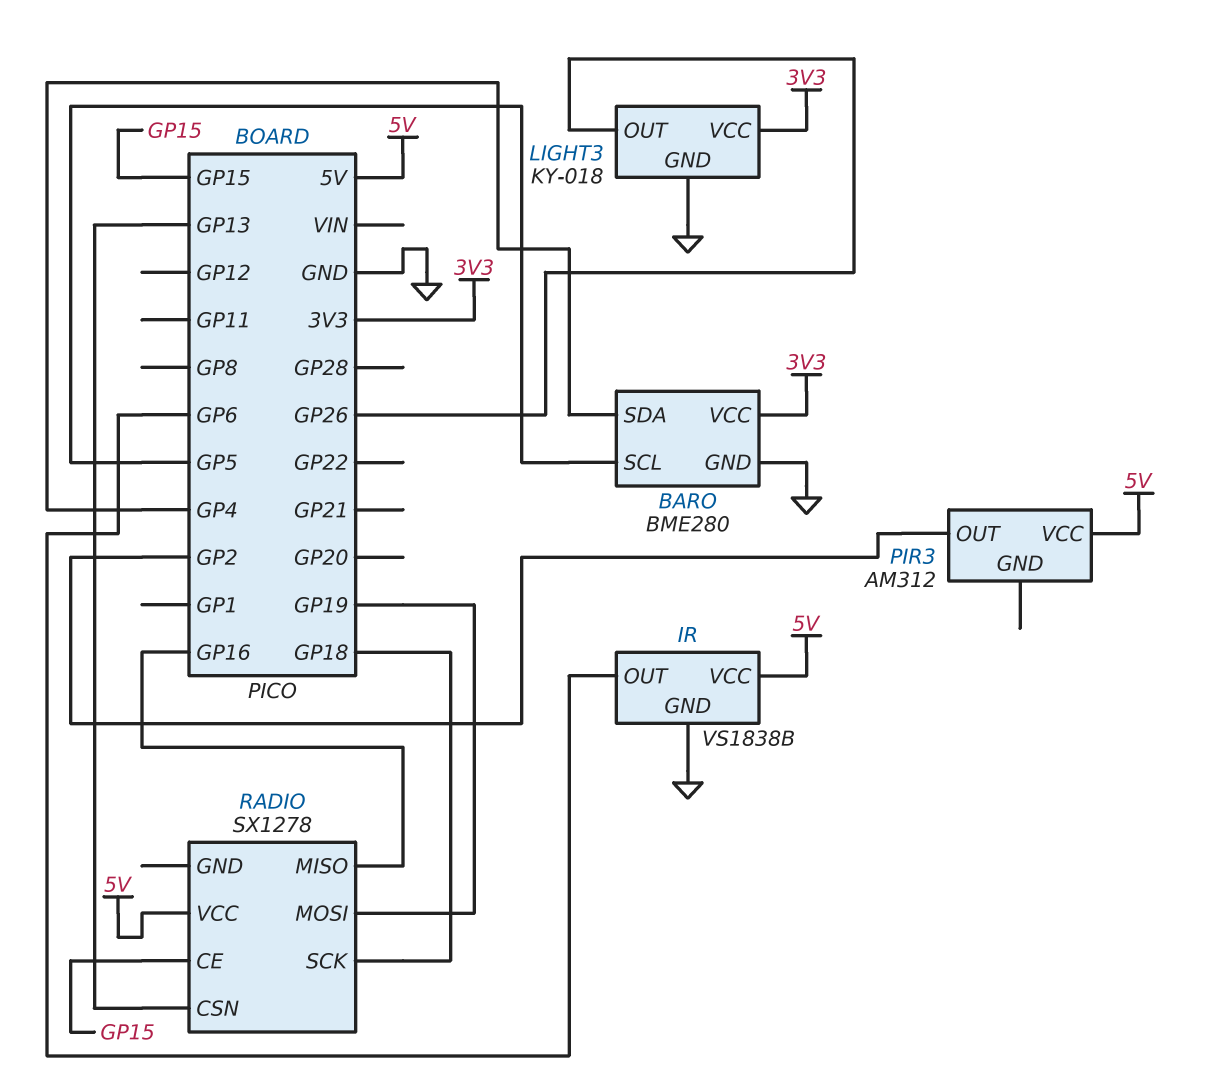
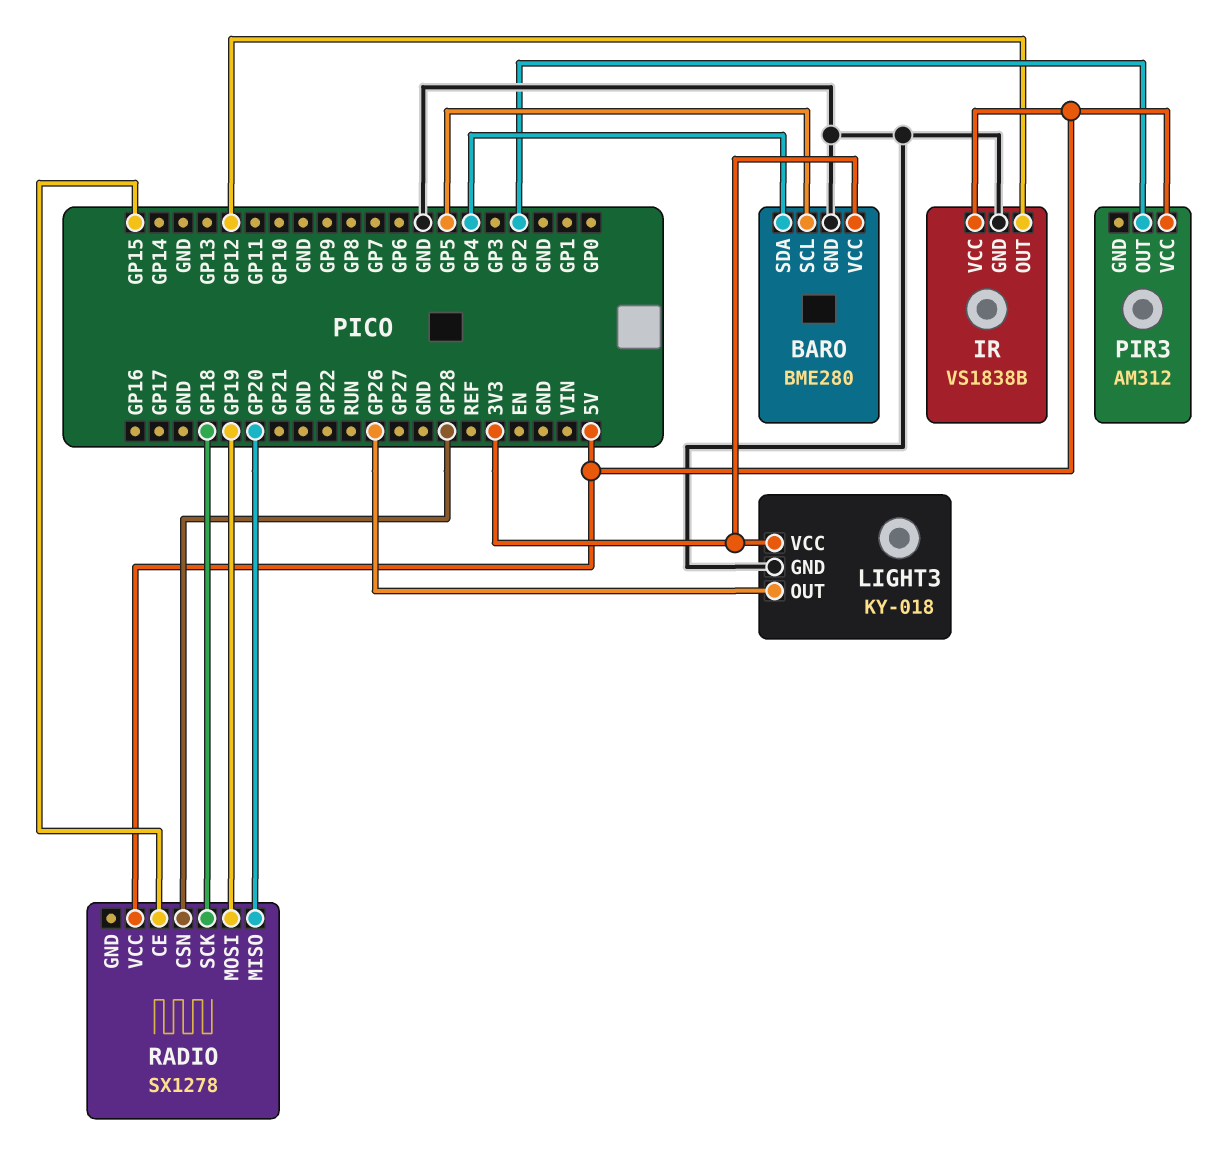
IR pin OUT: GP6 -> GP12
RADIO pin CSN: GP13 -> GP28
RADIO pin MISO: GP16 -> GP20

